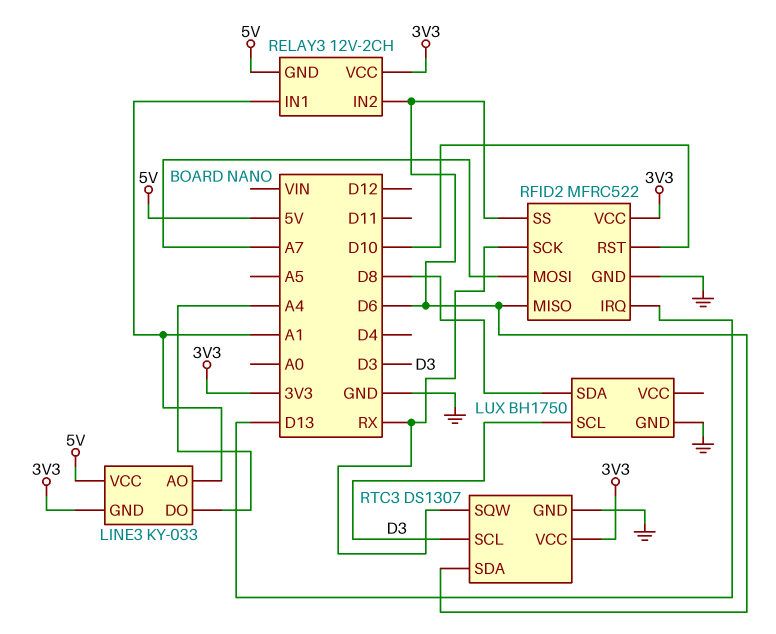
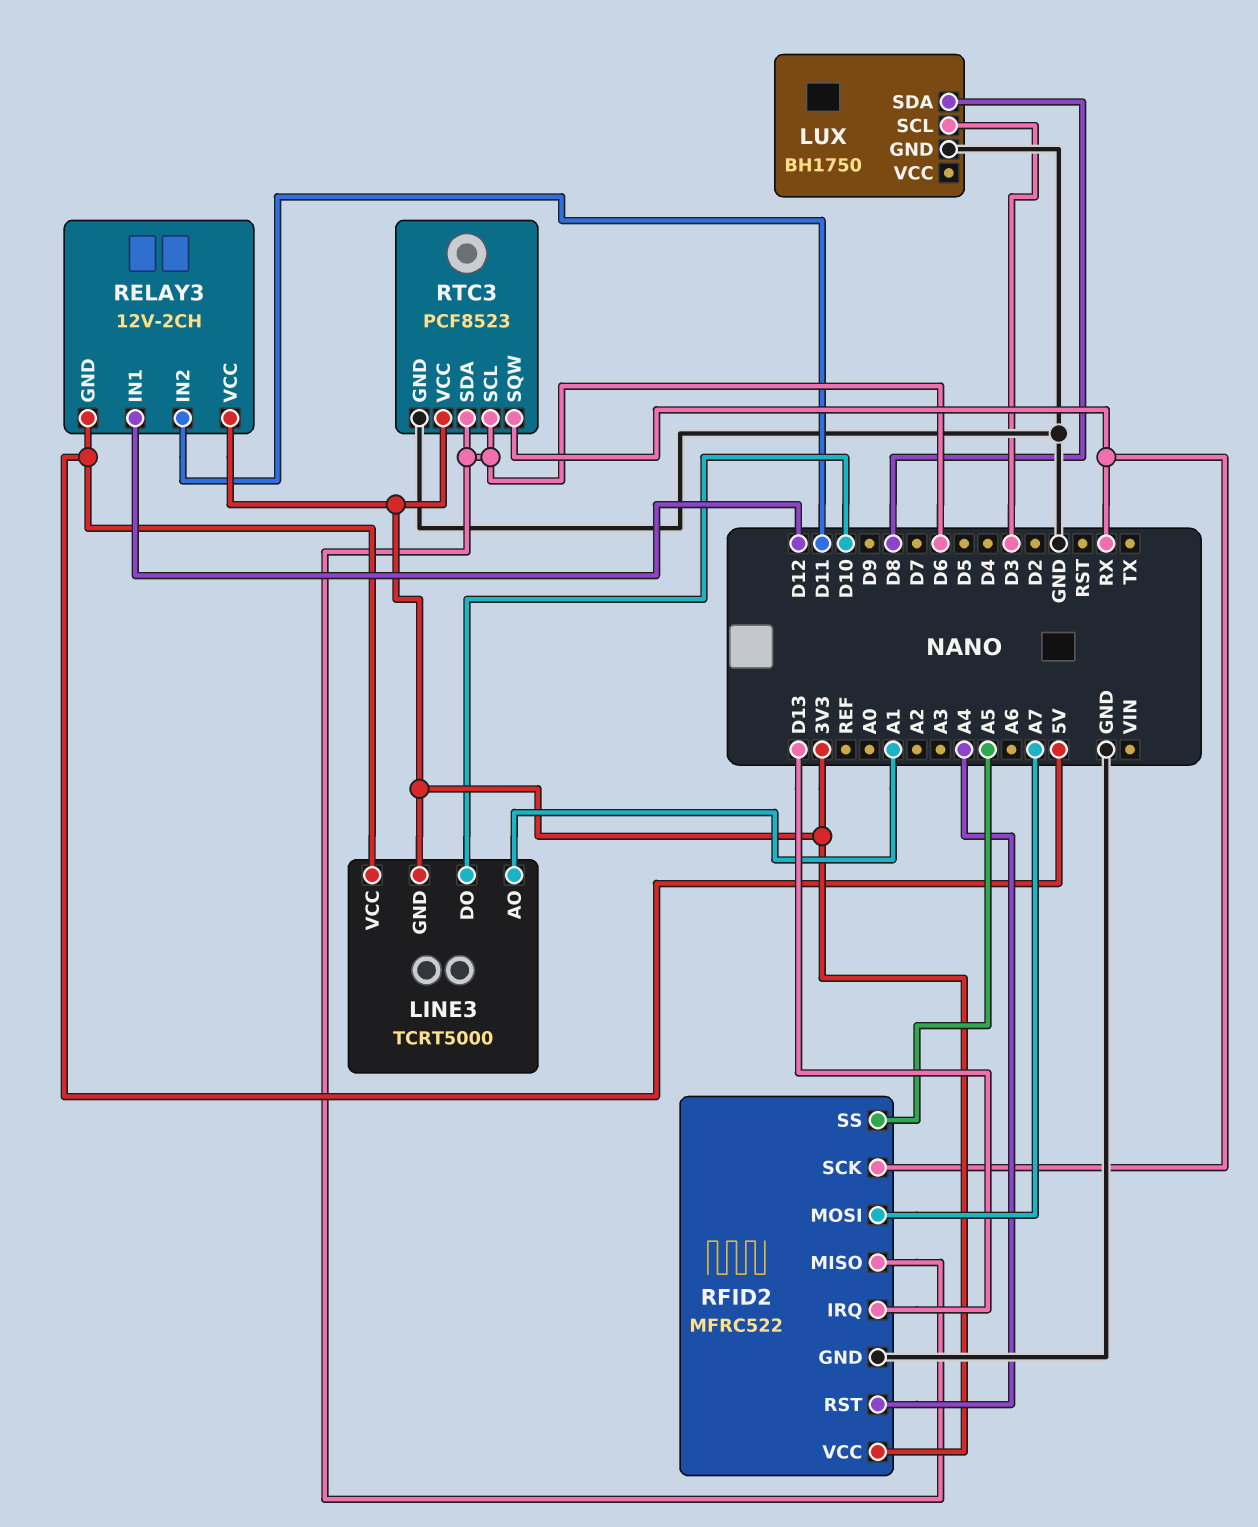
LINE3: KY-033 -> TCRT5000
LINE3 pin DO: A4 -> D10
RELAY3 pin IN1: A1 -> D12
RELAY3 pin IN2: D6 -> D11
RFID2 pin RST: D10 -> A4
RFID2 pin SS: D6 -> A5
RTC3: DS1307 -> PCF8523
RTC3 pin SCL: D3 -> D6

